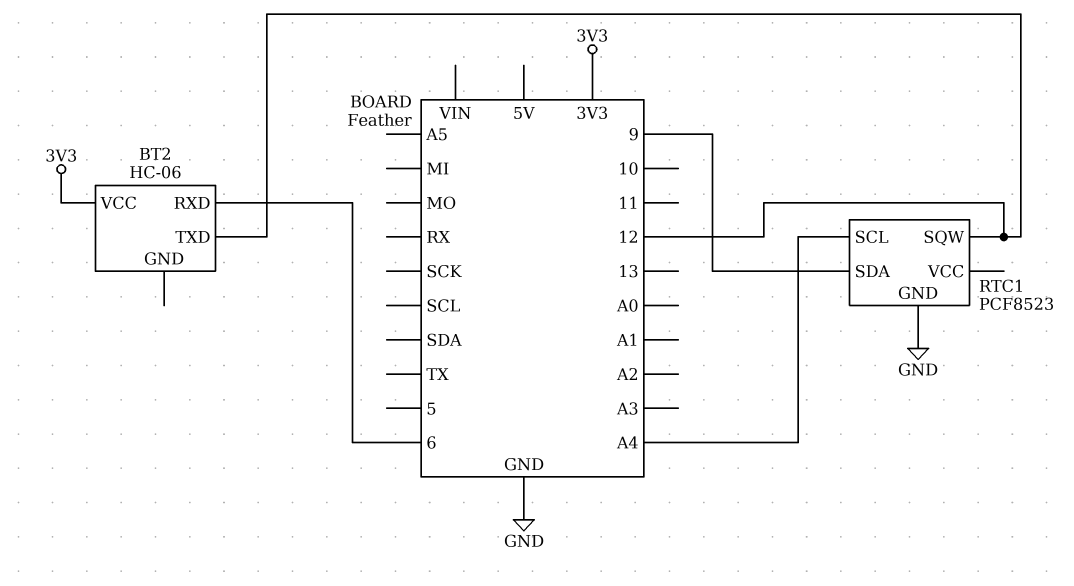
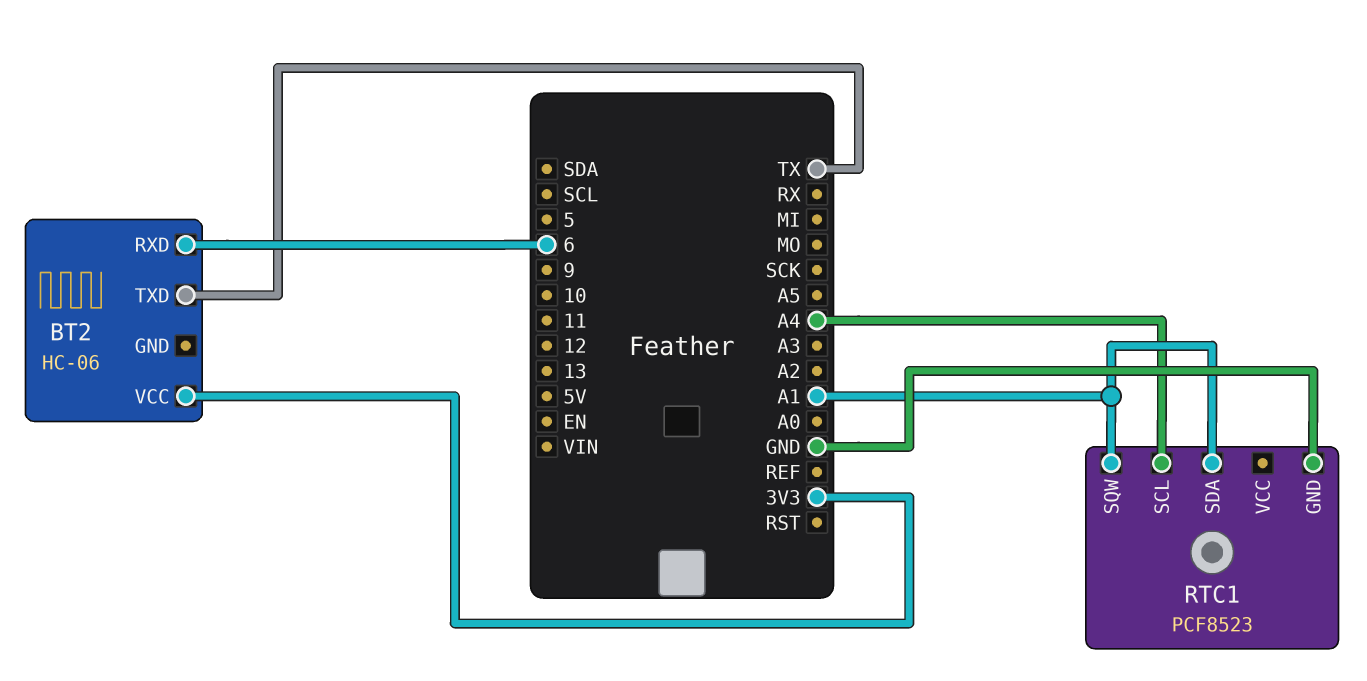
BT2 pin TXD: 12 -> TX
RTC1 pin SDA: 9 -> A1
RTC1 pin SQW: 12 -> A1

